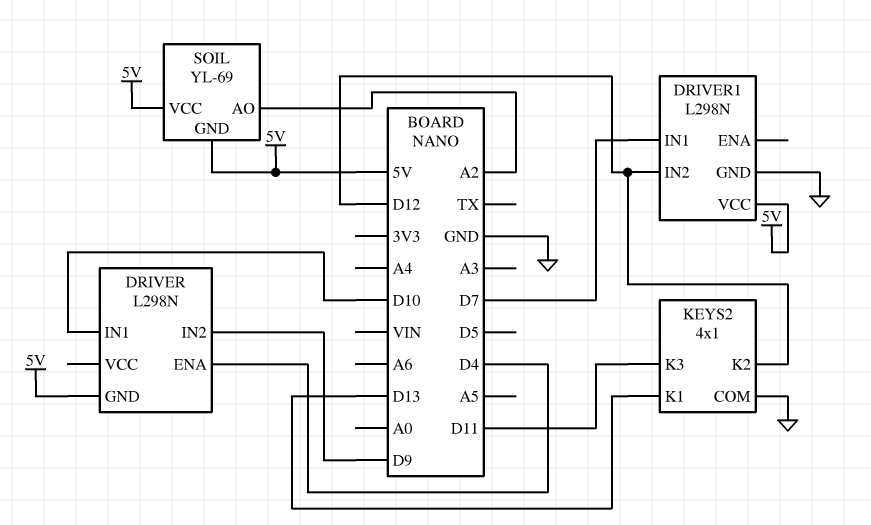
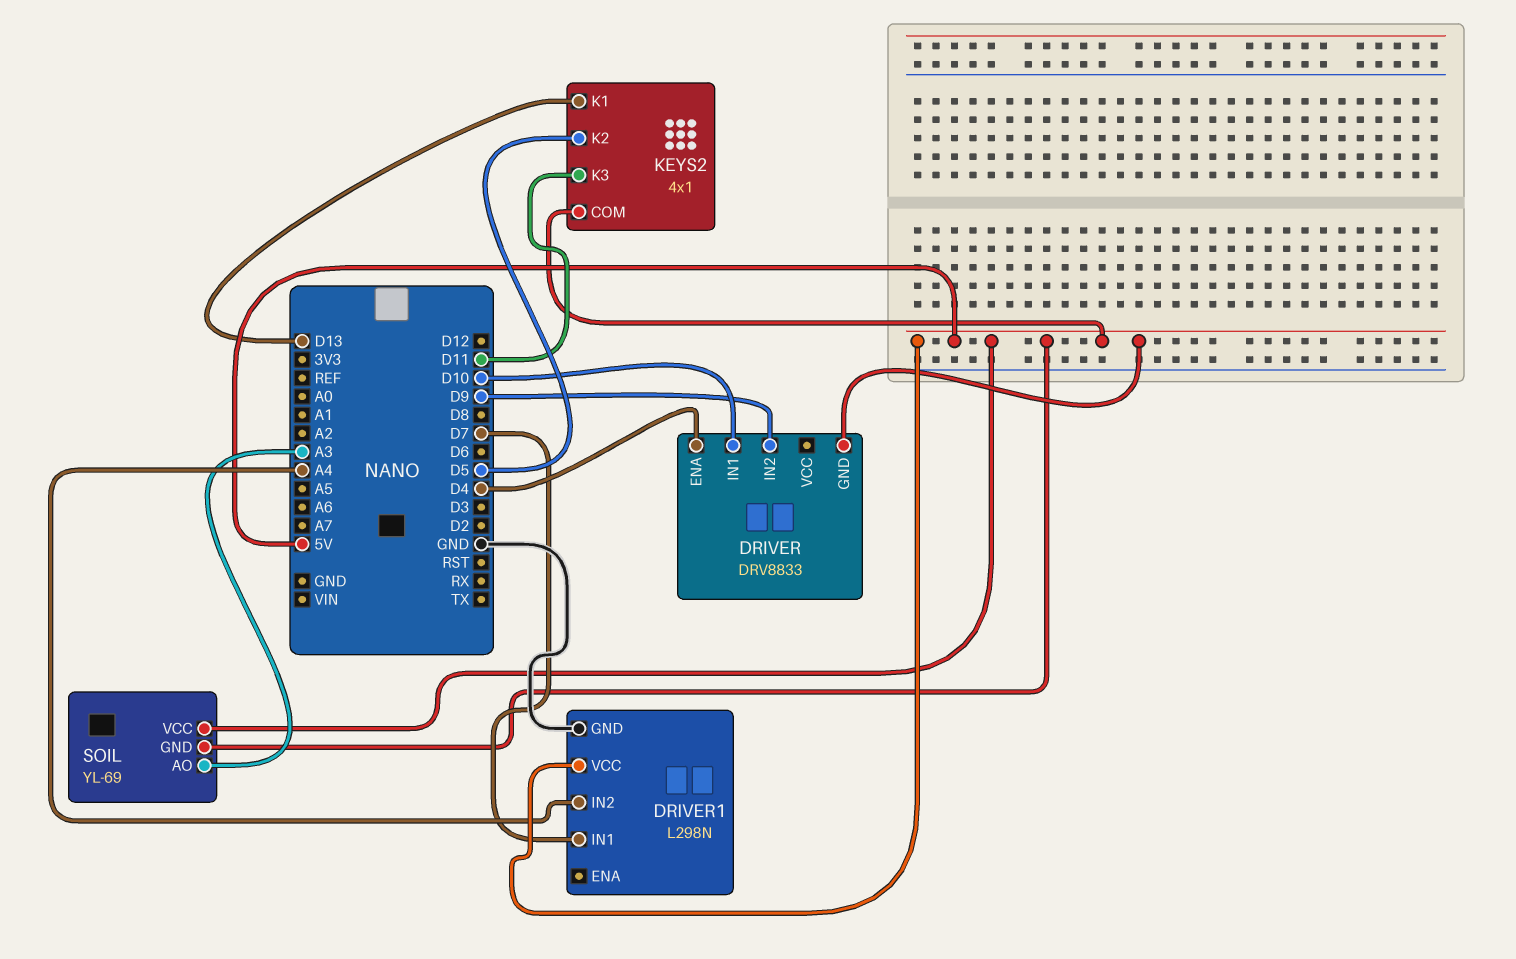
DRIVER: L298N -> DRV8833
DRIVER1 pin IN2: D12 -> A4
KEYS2 pin COM: GND -> 5V
KEYS2 pin K2: D12 -> D5
SOIL pin AO: A2 -> A3

